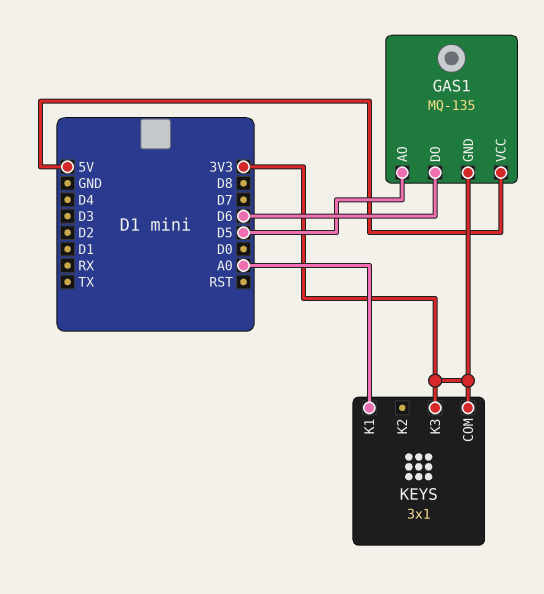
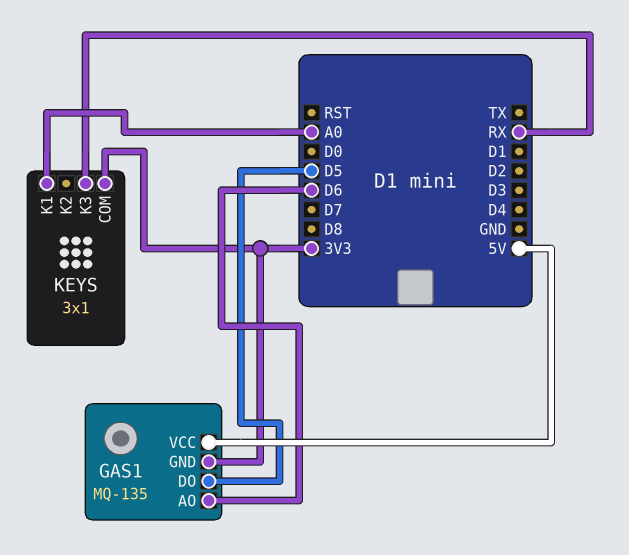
GAS1 pin AO: D5 -> D6
GAS1 pin DO: D6 -> D5
KEYS pin K3: 3V3 -> RX

